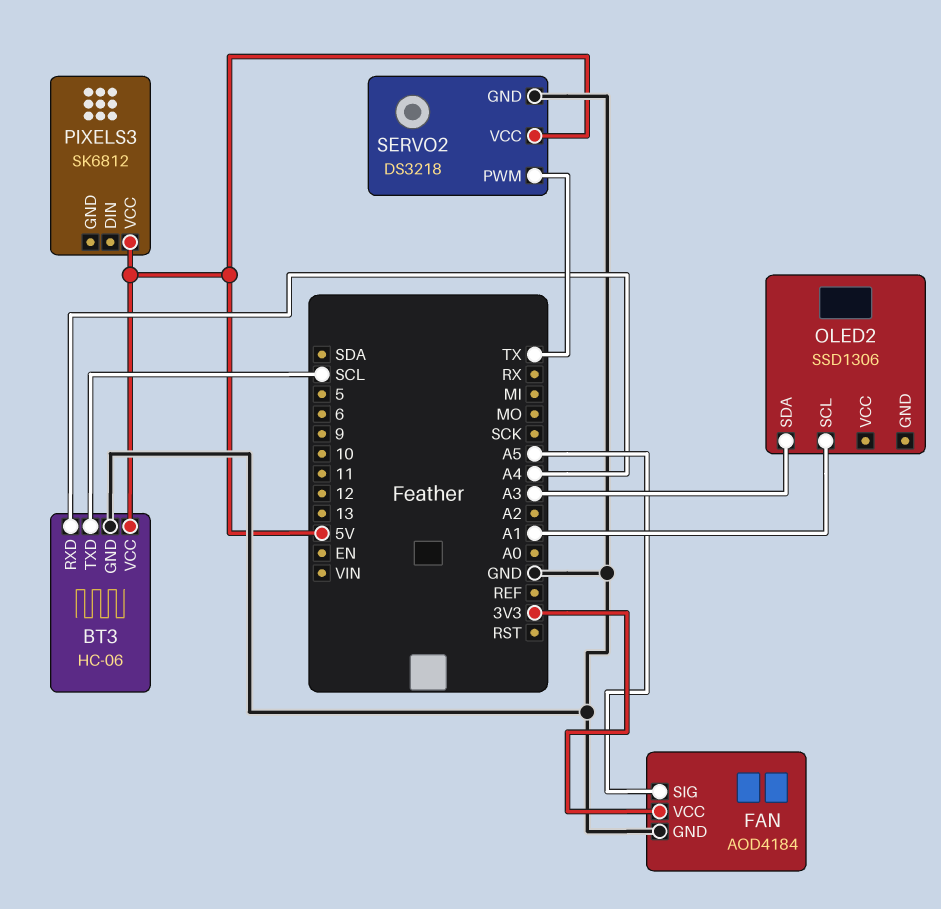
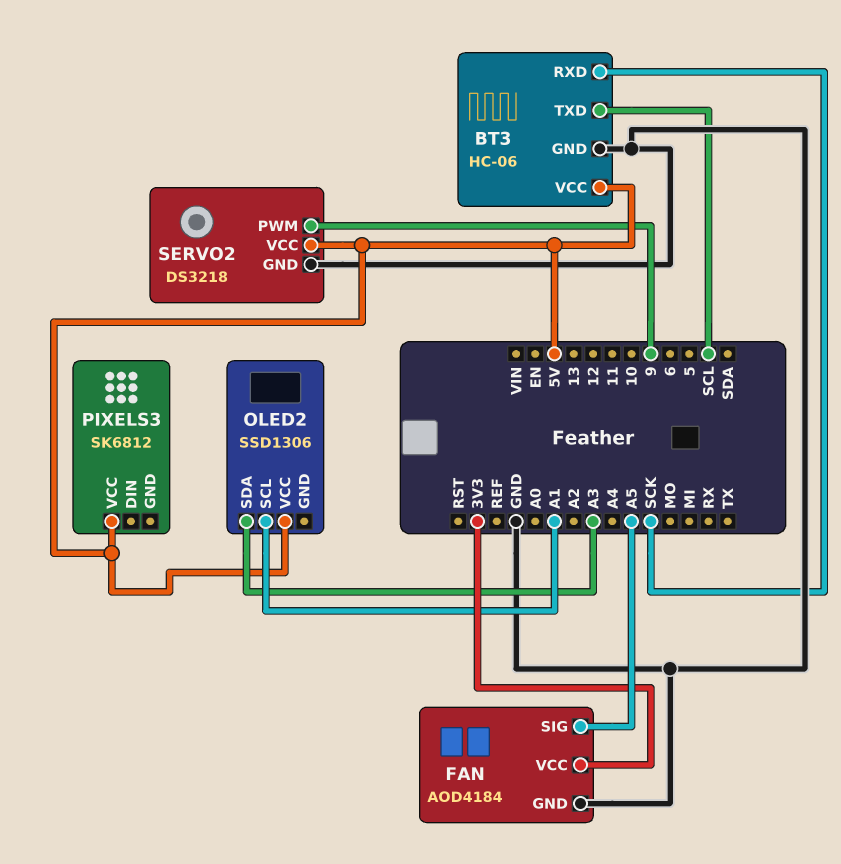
BT3 pin RXD: A4 -> SCK
OLED2 pin VCC: none -> 5V
SERVO2 pin PWM: TX -> 9

